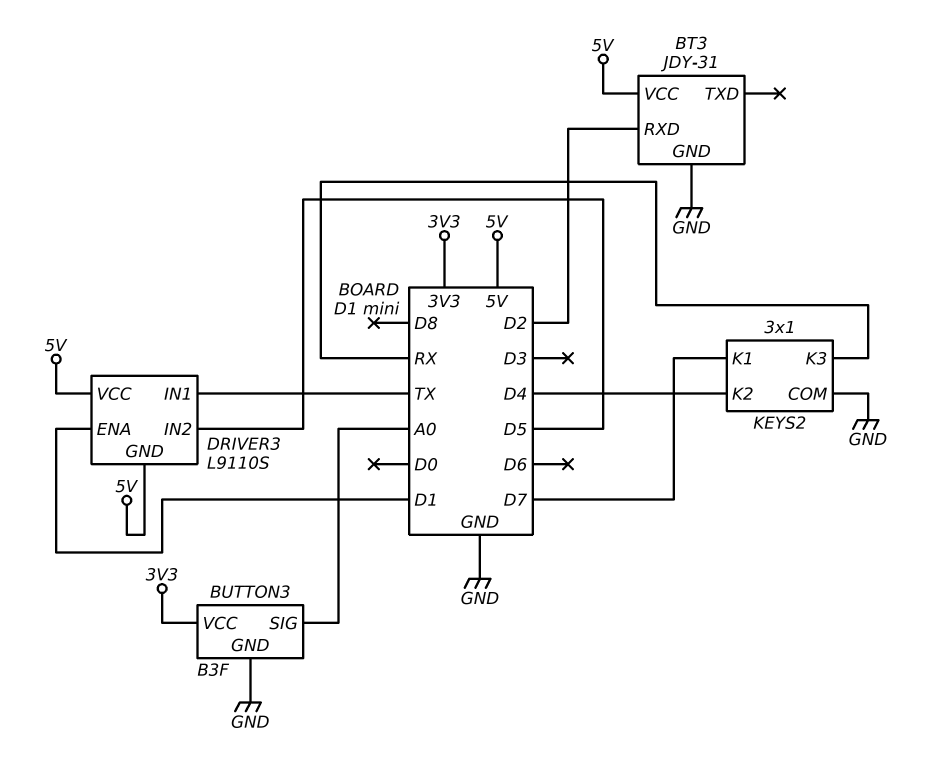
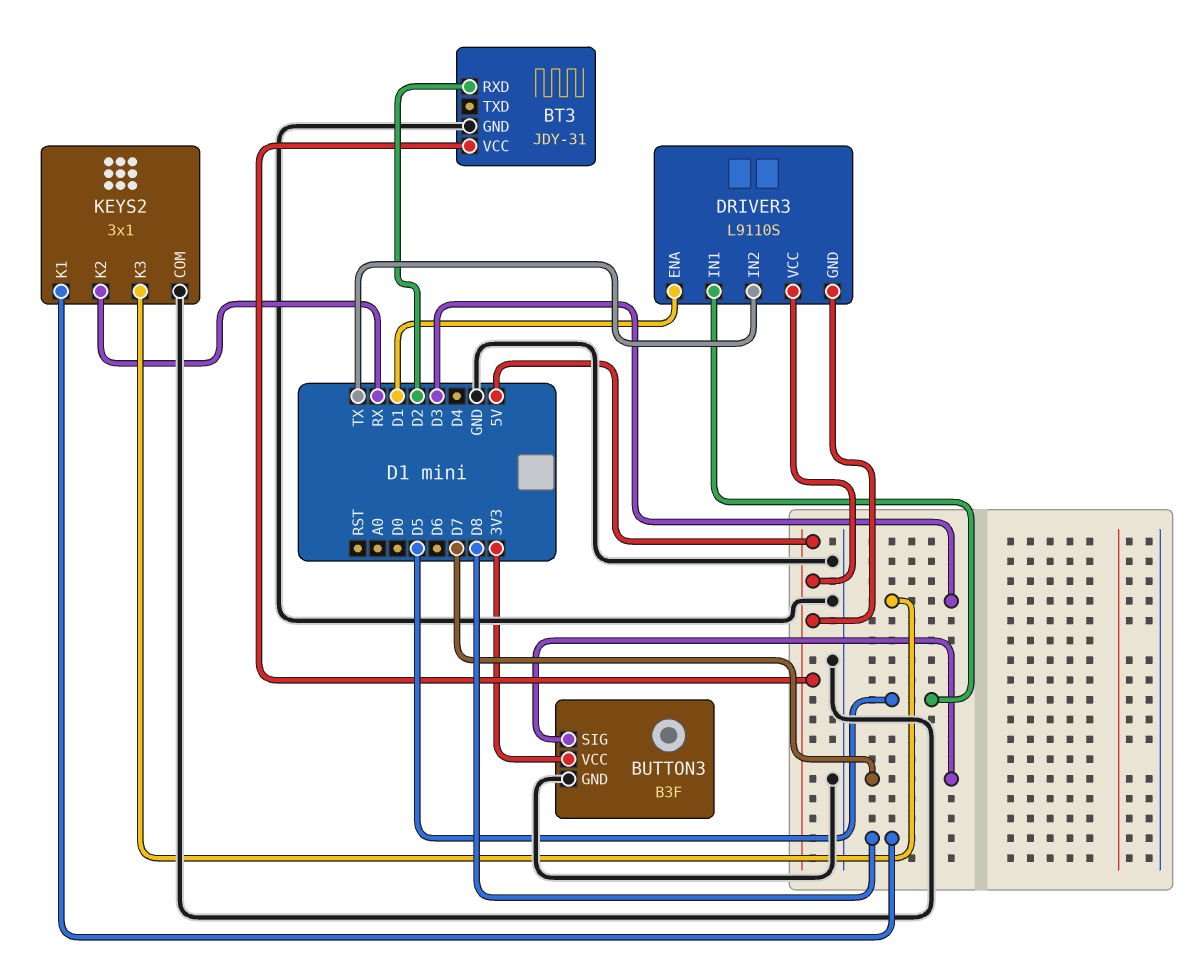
BUTTON3 pin SIG: A0 -> D7
DRIVER3 pin IN1: TX -> D5
DRIVER3 pin IN2: D5 -> TX
KEYS2 pin K1: D7 -> D8
KEYS2 pin K2: D4 -> RX
KEYS2 pin K3: RX -> D3

